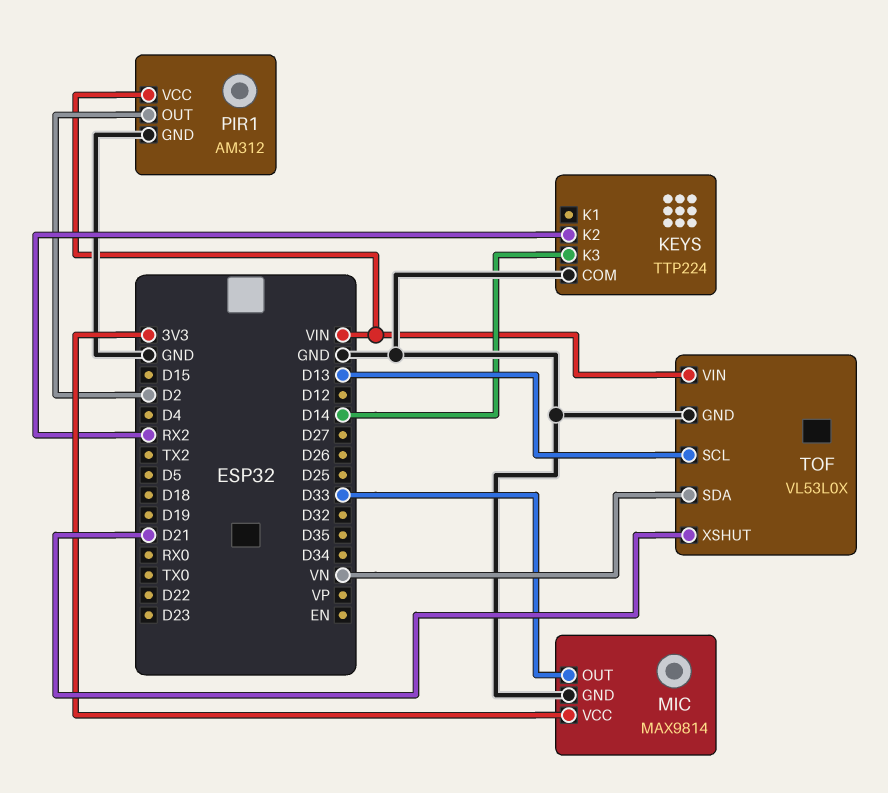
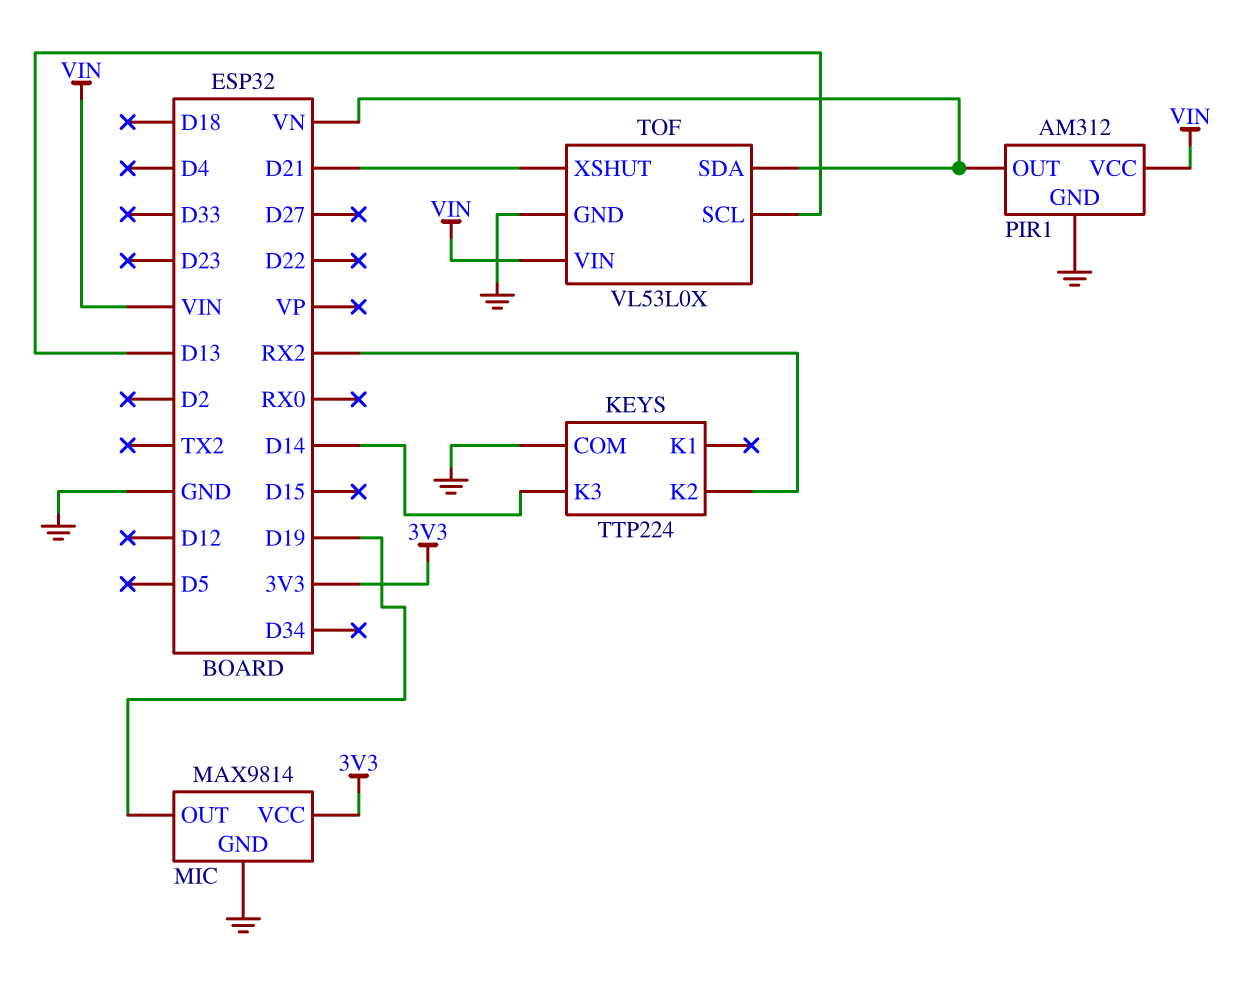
MIC pin OUT: D33 -> D19
PIR1 pin OUT: D2 -> VN

